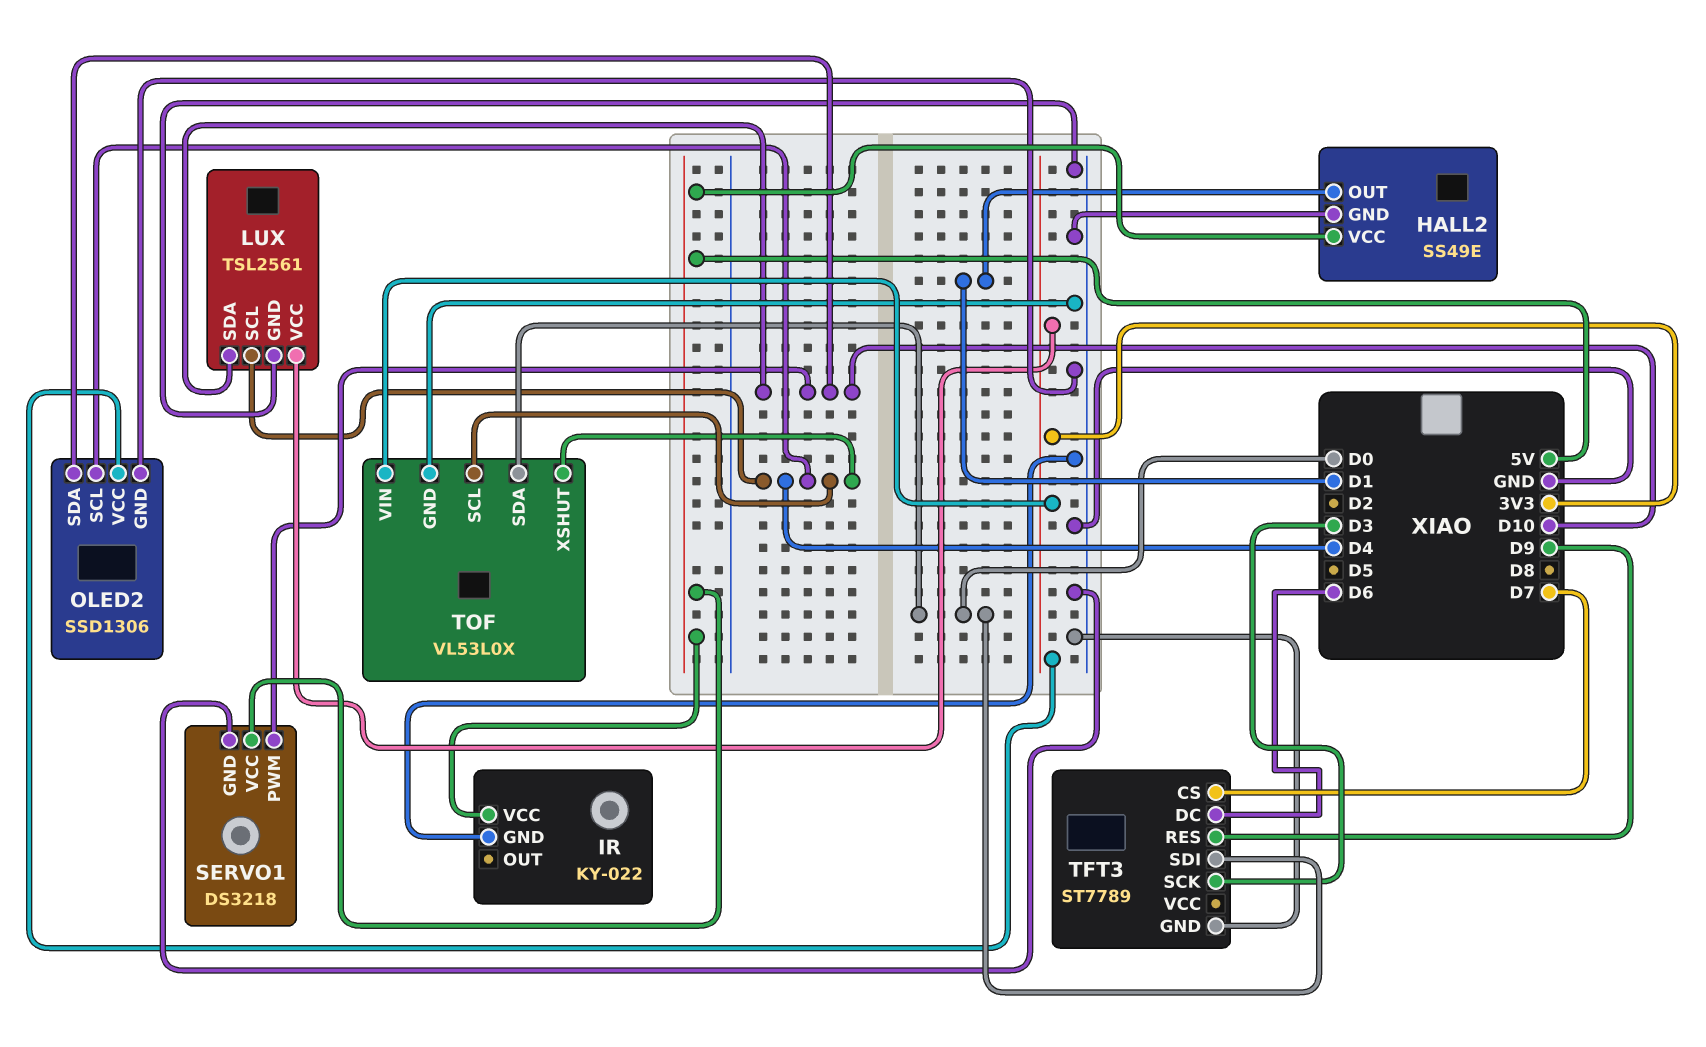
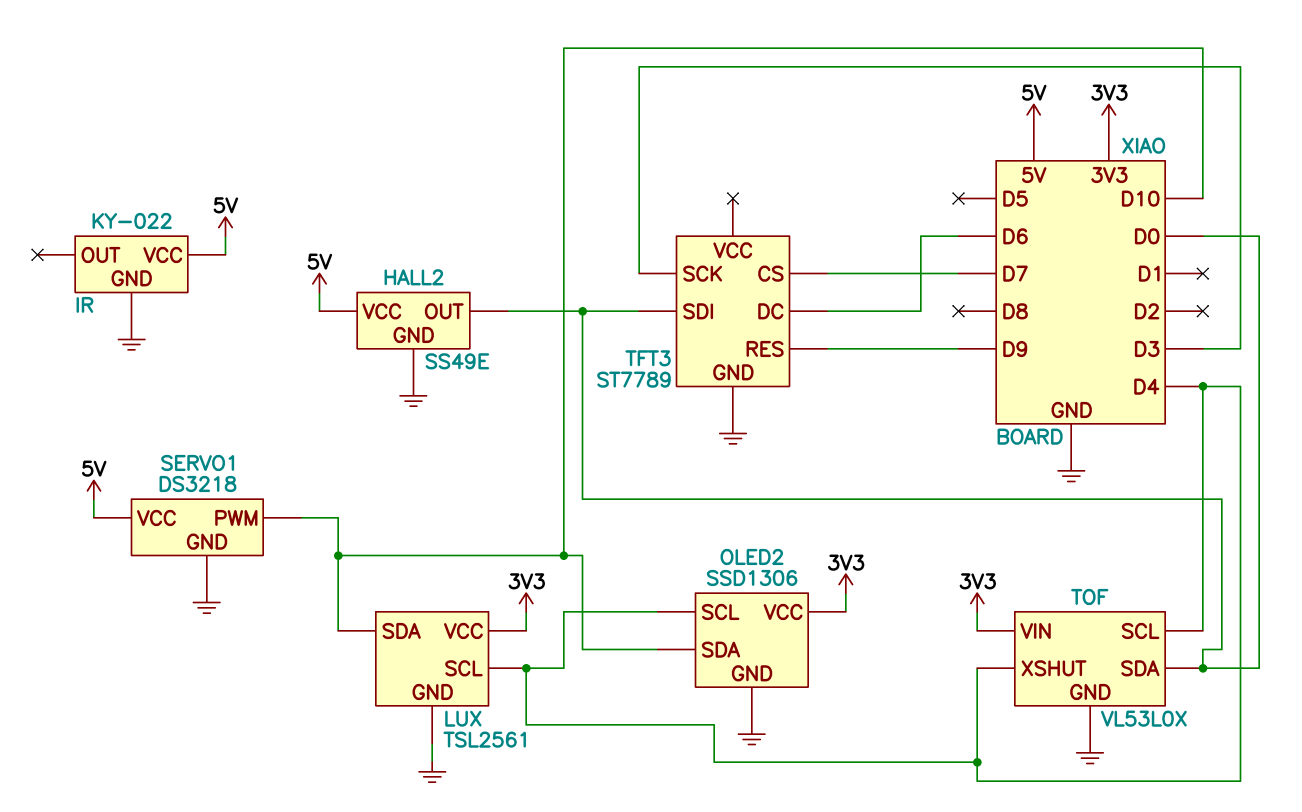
HALL2 pin OUT: D1 -> D0

